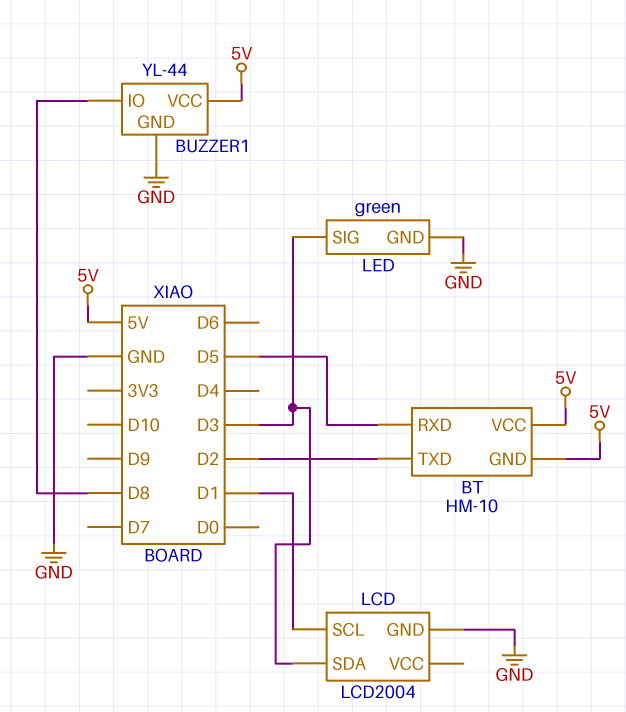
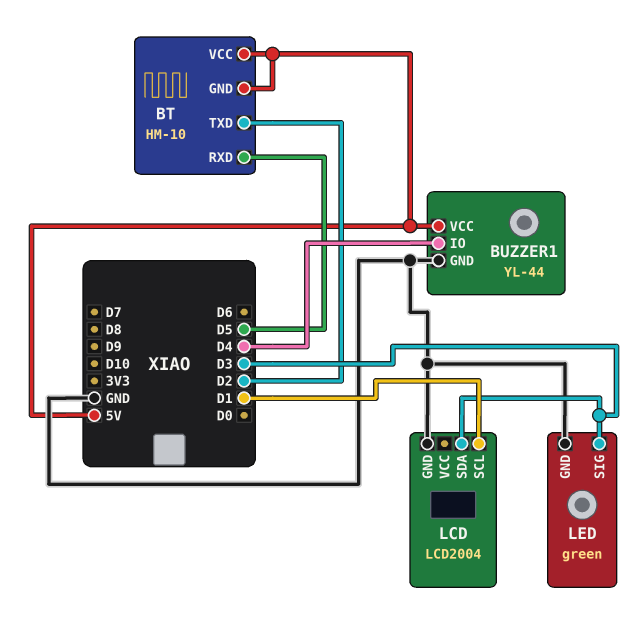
BUZZER1 pin IO: D8 -> D4

